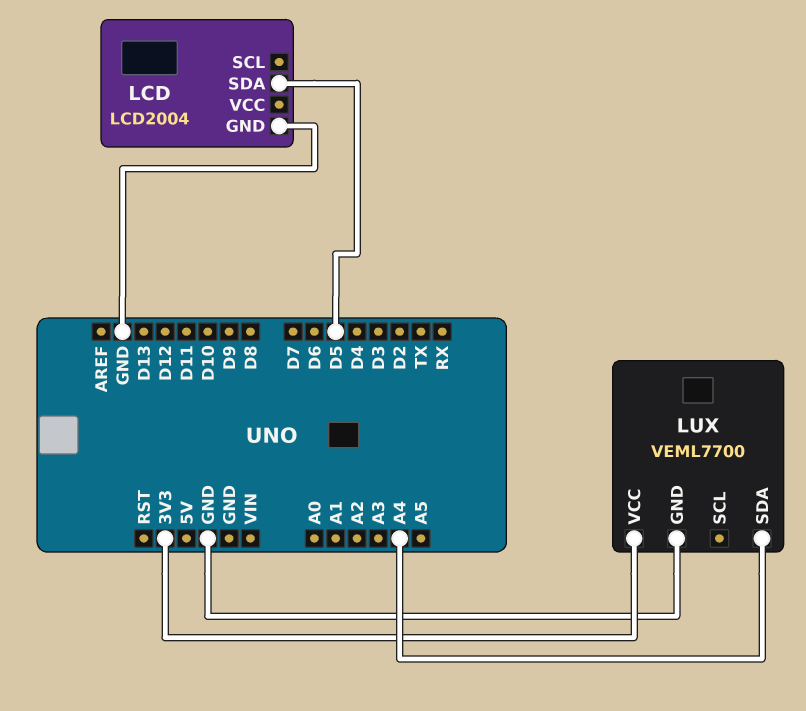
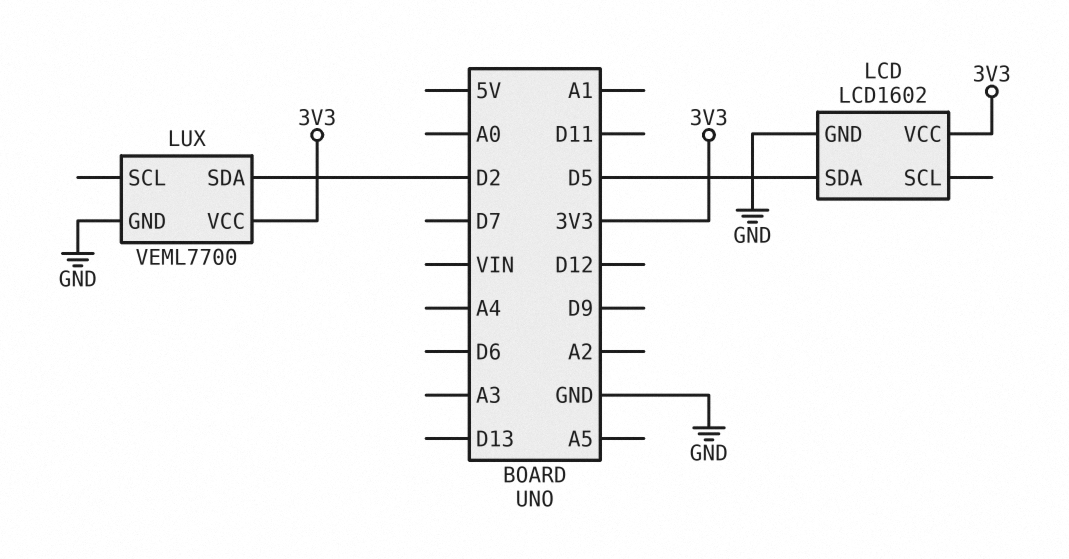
LCD: LCD2004 -> LCD1602
LCD pin VCC: none -> 3V3
LUX pin SDA: A4 -> D2

